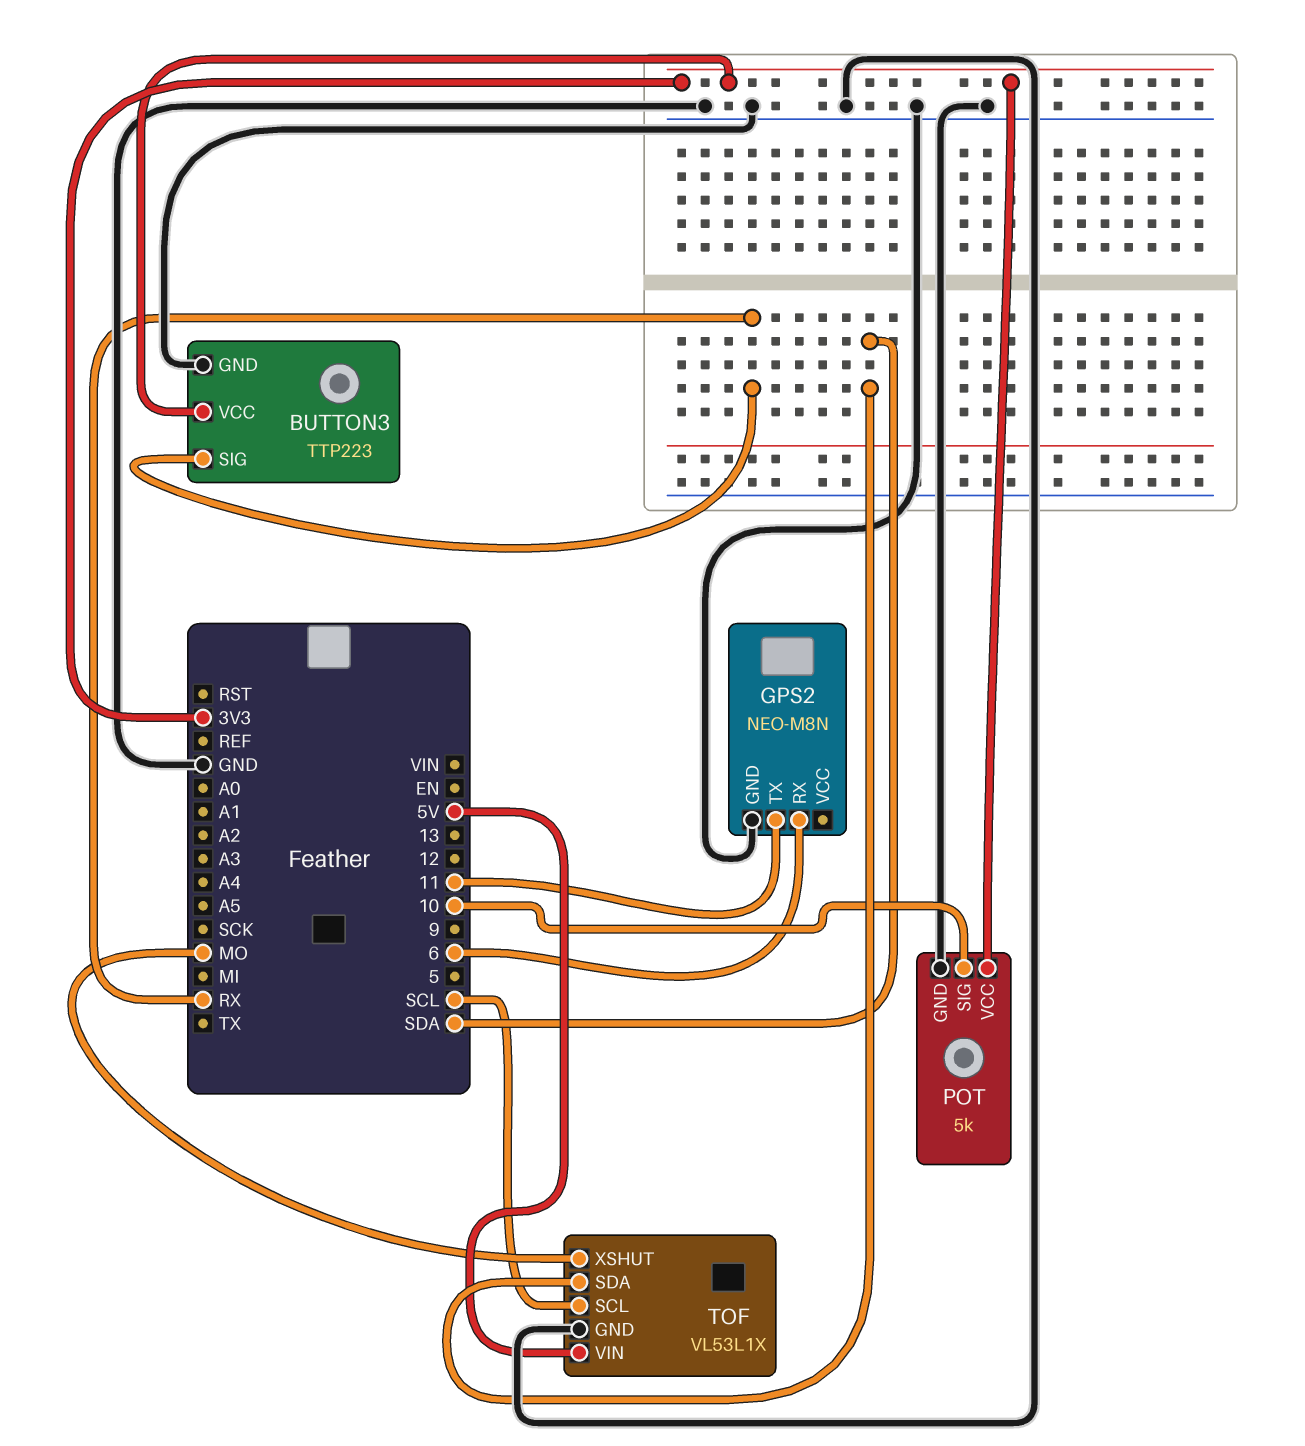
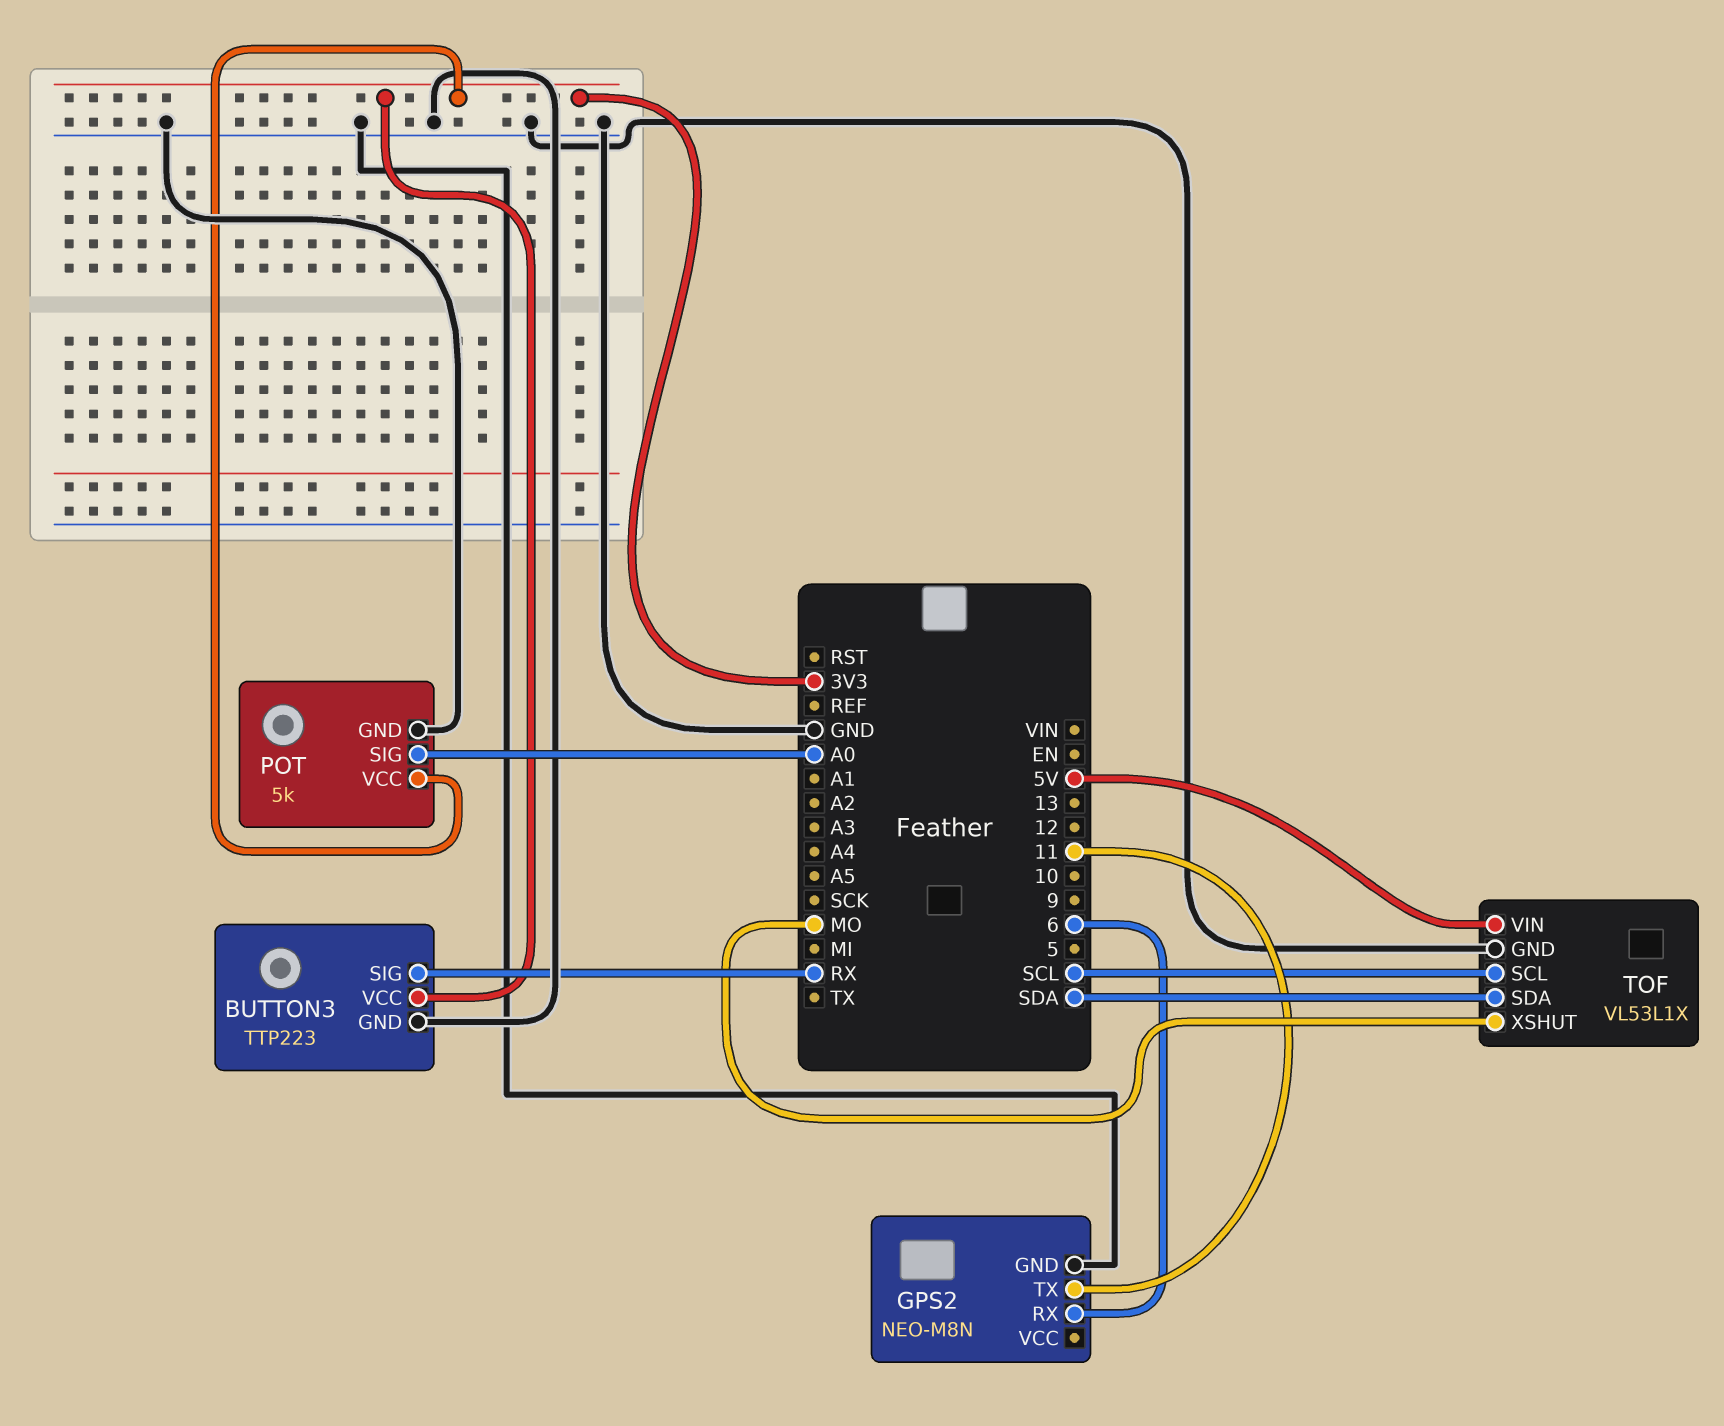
POT pin SIG: 10 -> A0

